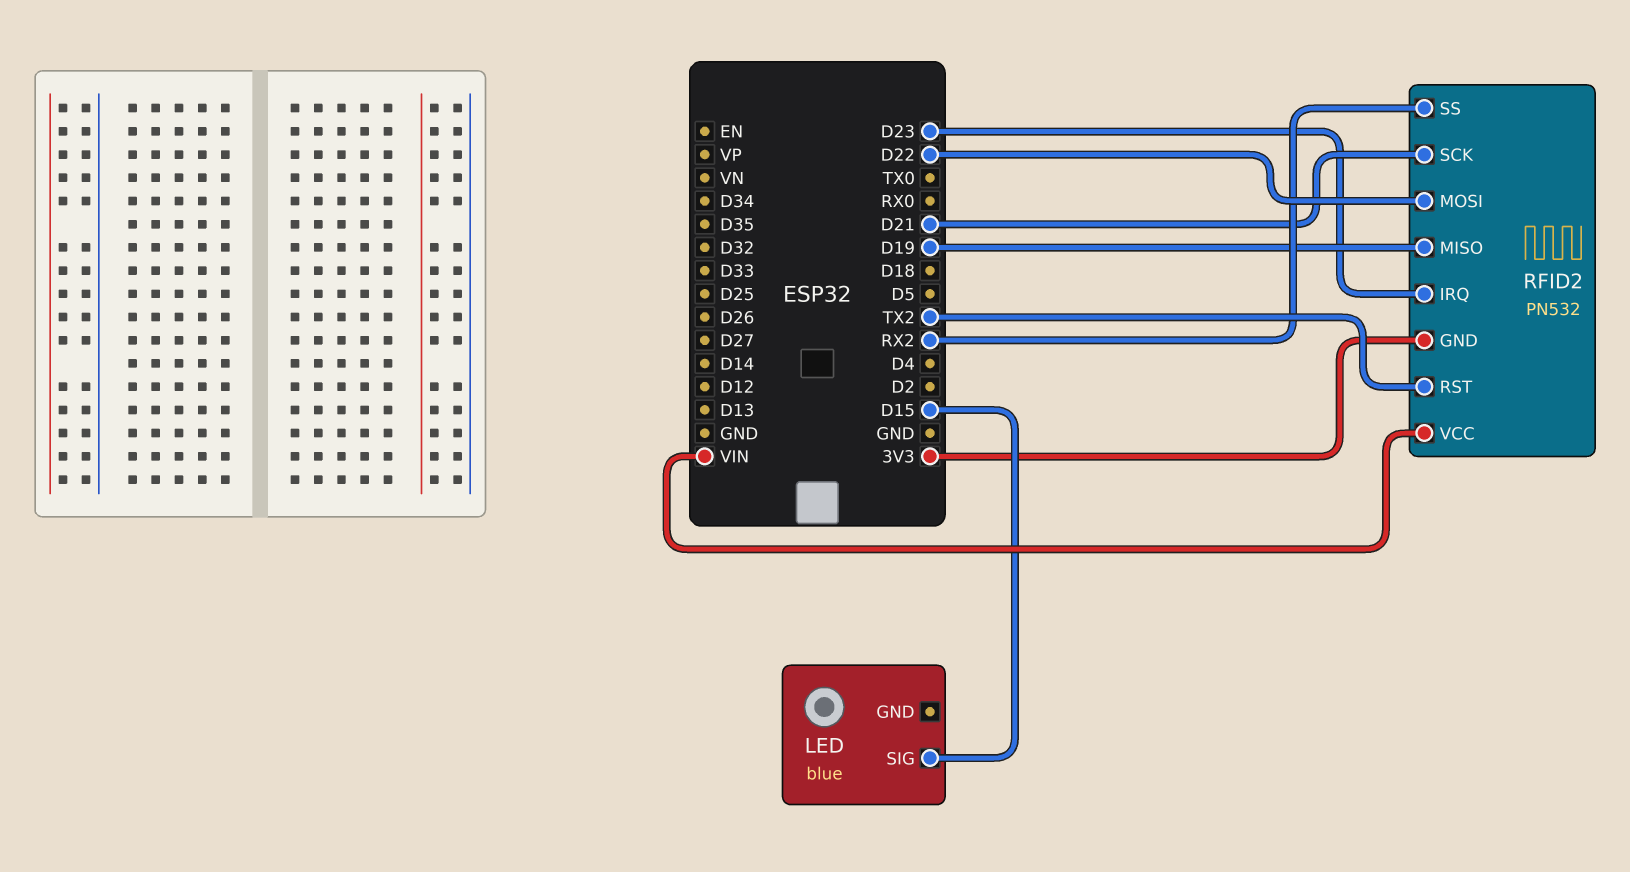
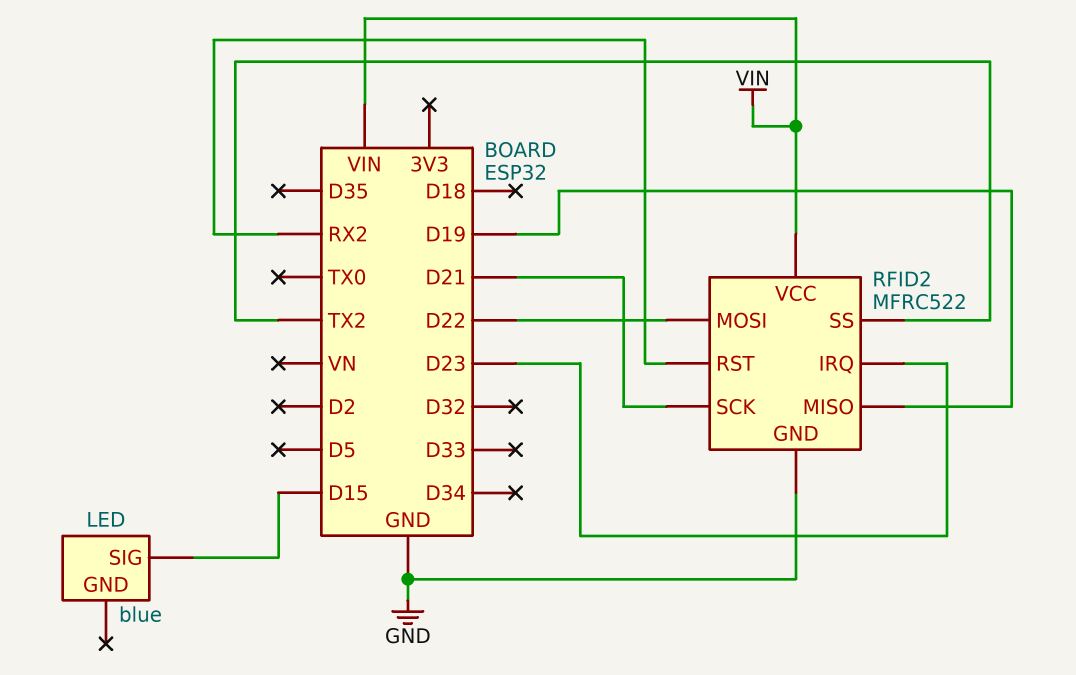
RFID2: PN532 -> MFRC522
RFID2 pin GND: 3V3 -> GND
RFID2 pin RST: TX2 -> RX2
RFID2 pin SS: RX2 -> TX2

